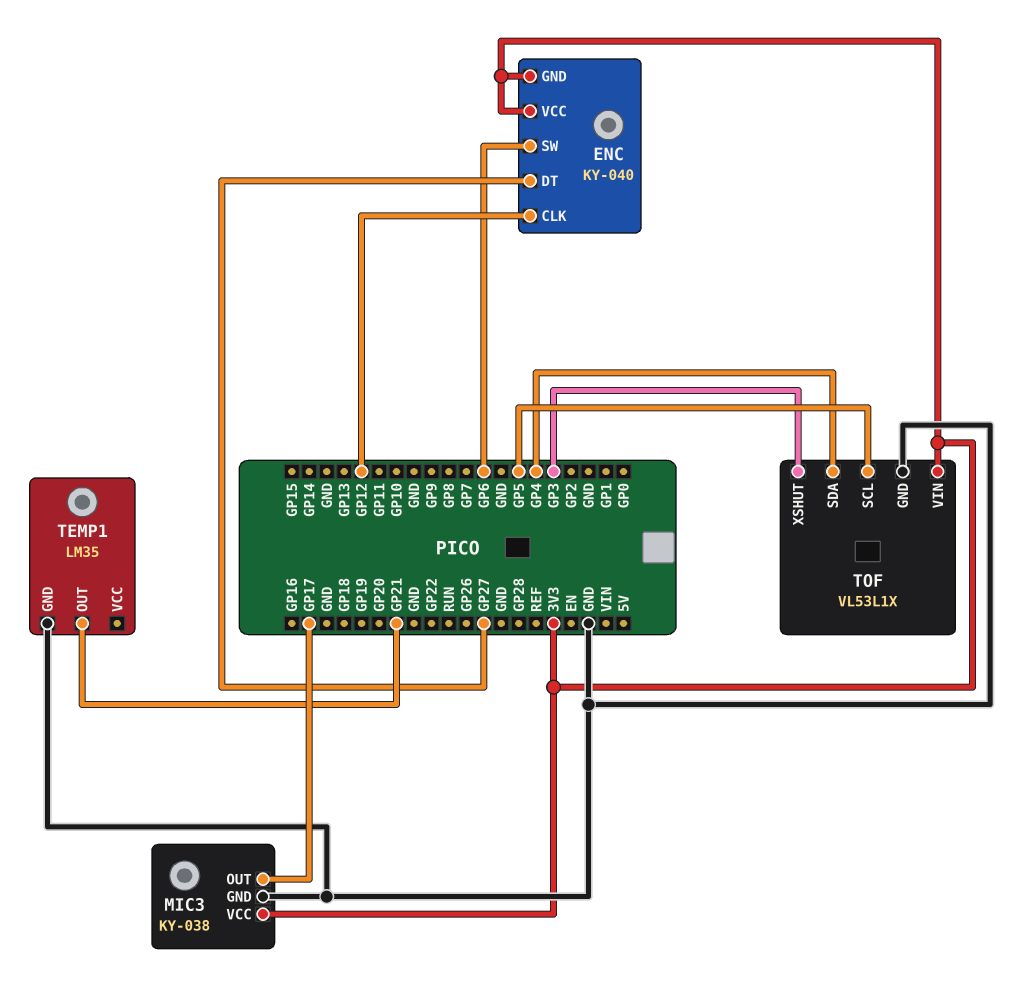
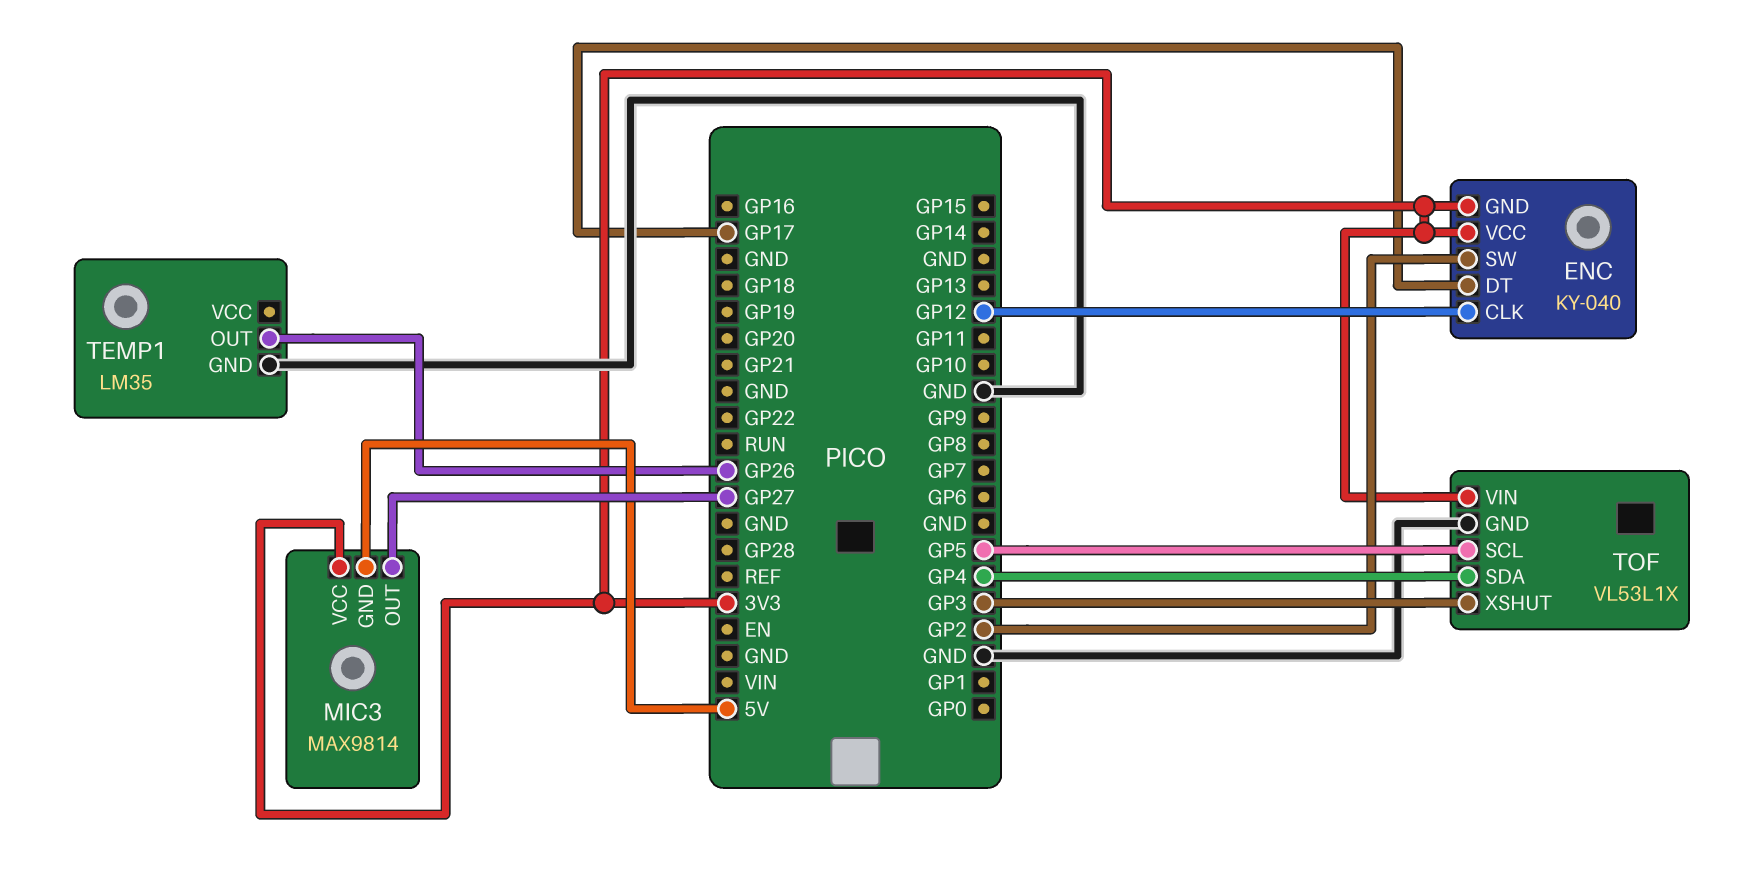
ENC pin DT: GP27 -> GP17
ENC pin SW: GP6 -> GP2
MIC3: KY-038 -> MAX9814
MIC3 pin GND: GND -> 5V
MIC3 pin OUT: GP17 -> GP27
TEMP1 pin OUT: GP21 -> GP26

